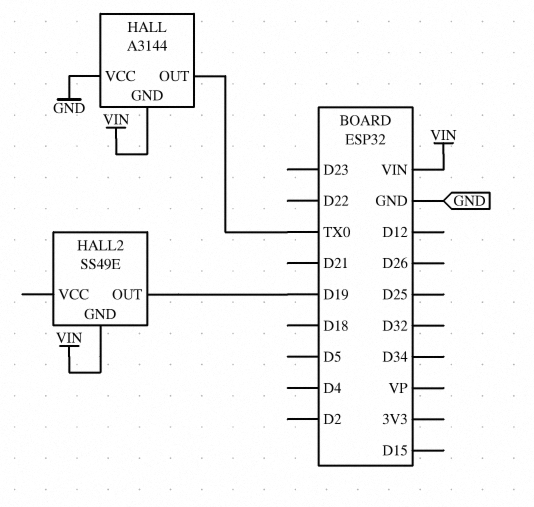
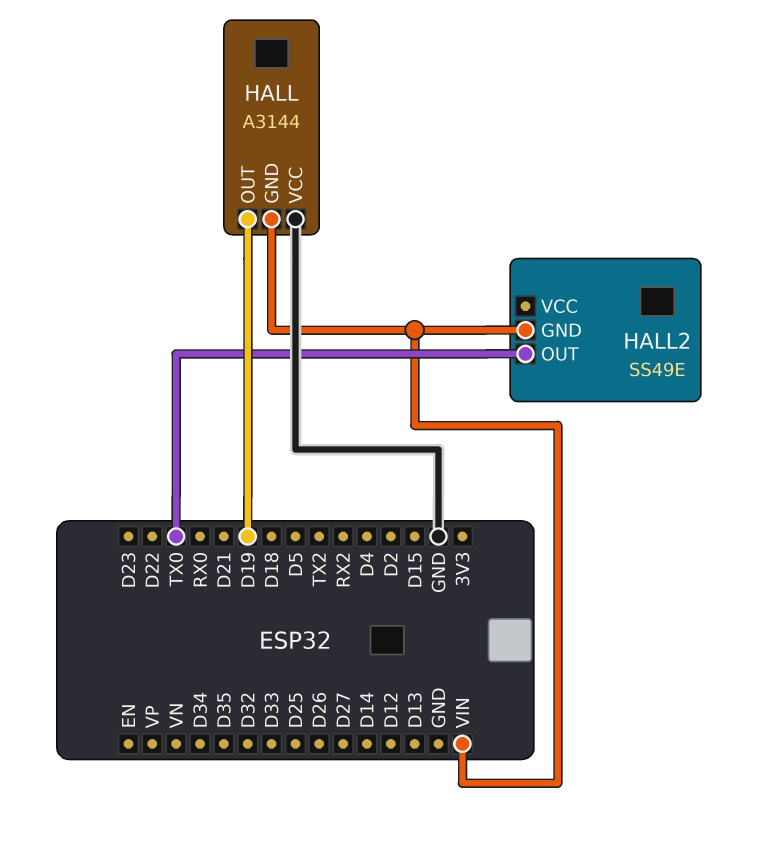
HALL pin OUT: TX0 -> D19
HALL2 pin OUT: D19 -> TX0

